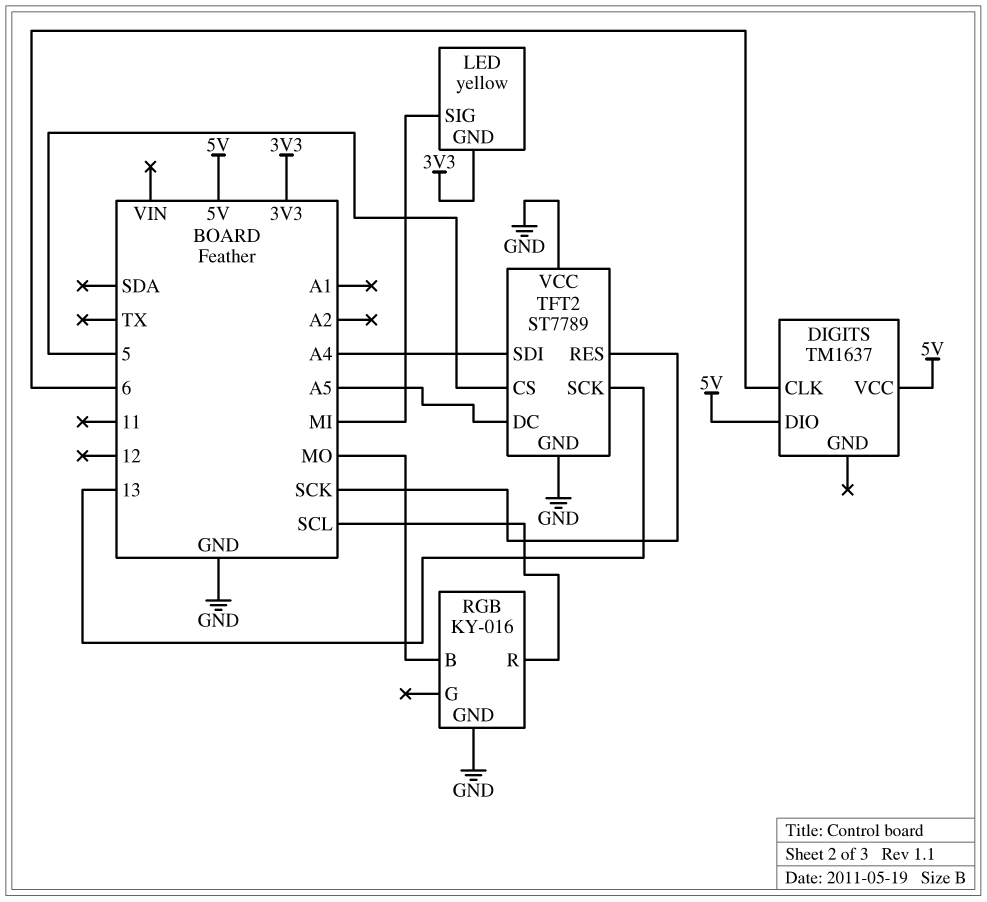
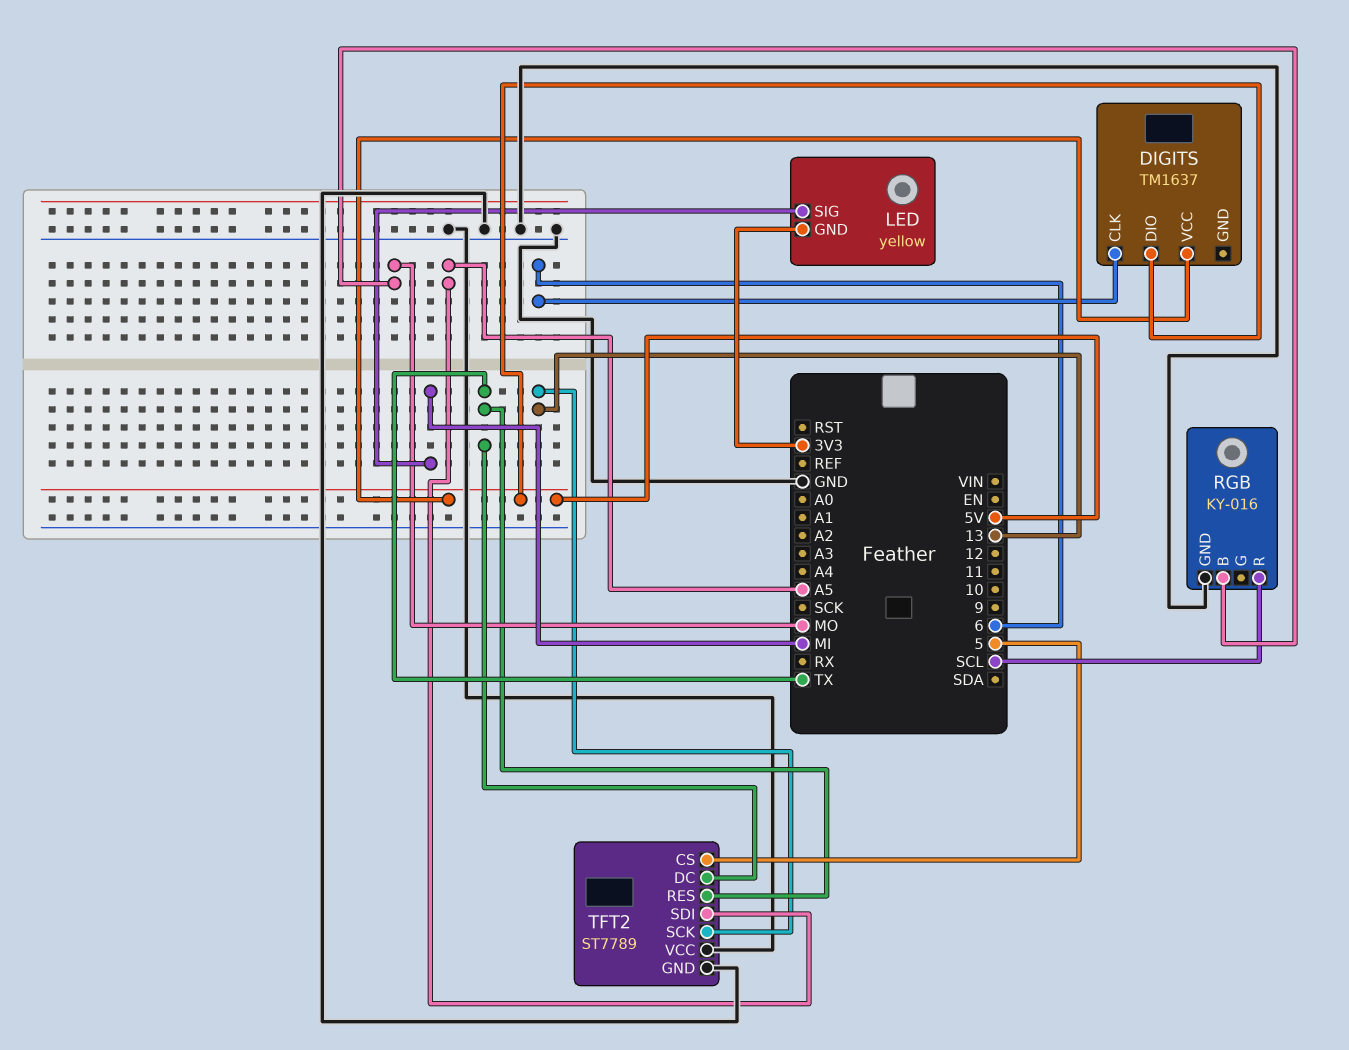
TFT2 pin DC: A5 -> TX
TFT2 pin RES: SCK -> TX
TFT2 pin SDI: A4 -> A5

